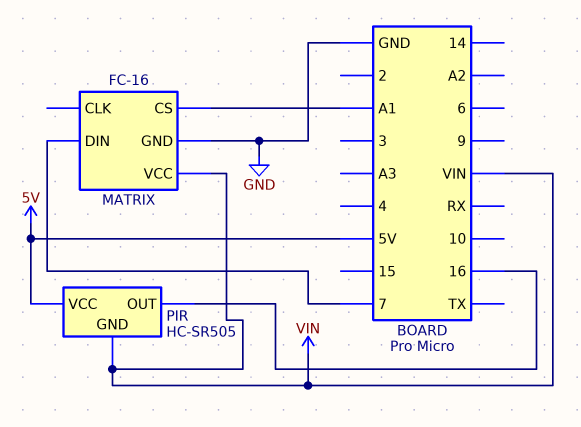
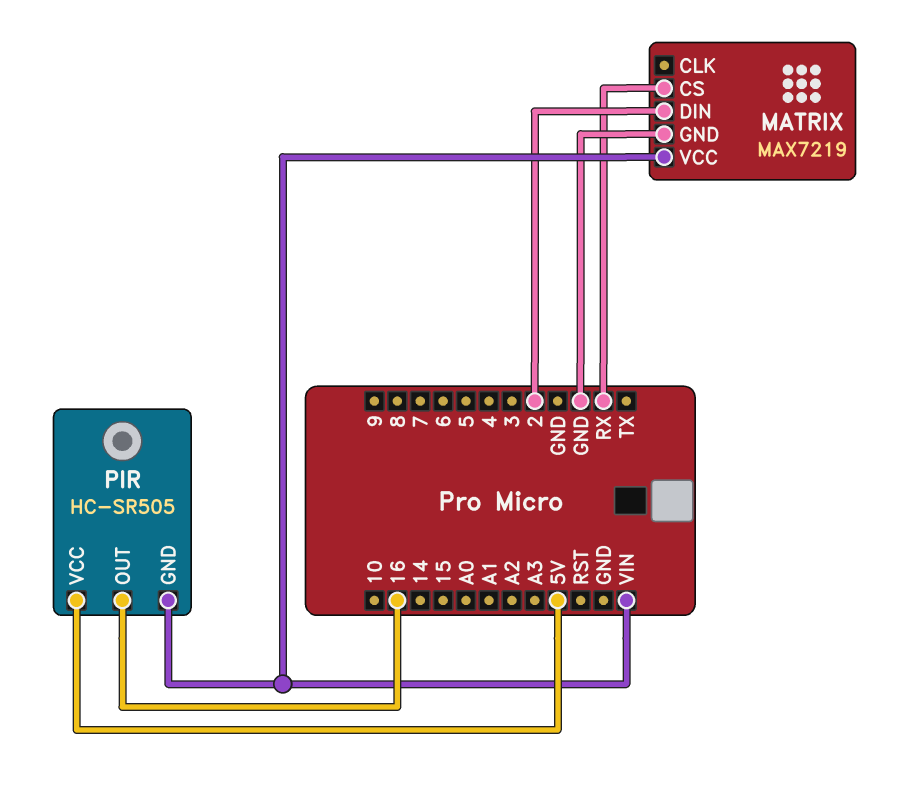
MATRIX: FC-16 -> MAX7219
MATRIX pin CS: A1 -> RX
MATRIX pin DIN: 7 -> 2

